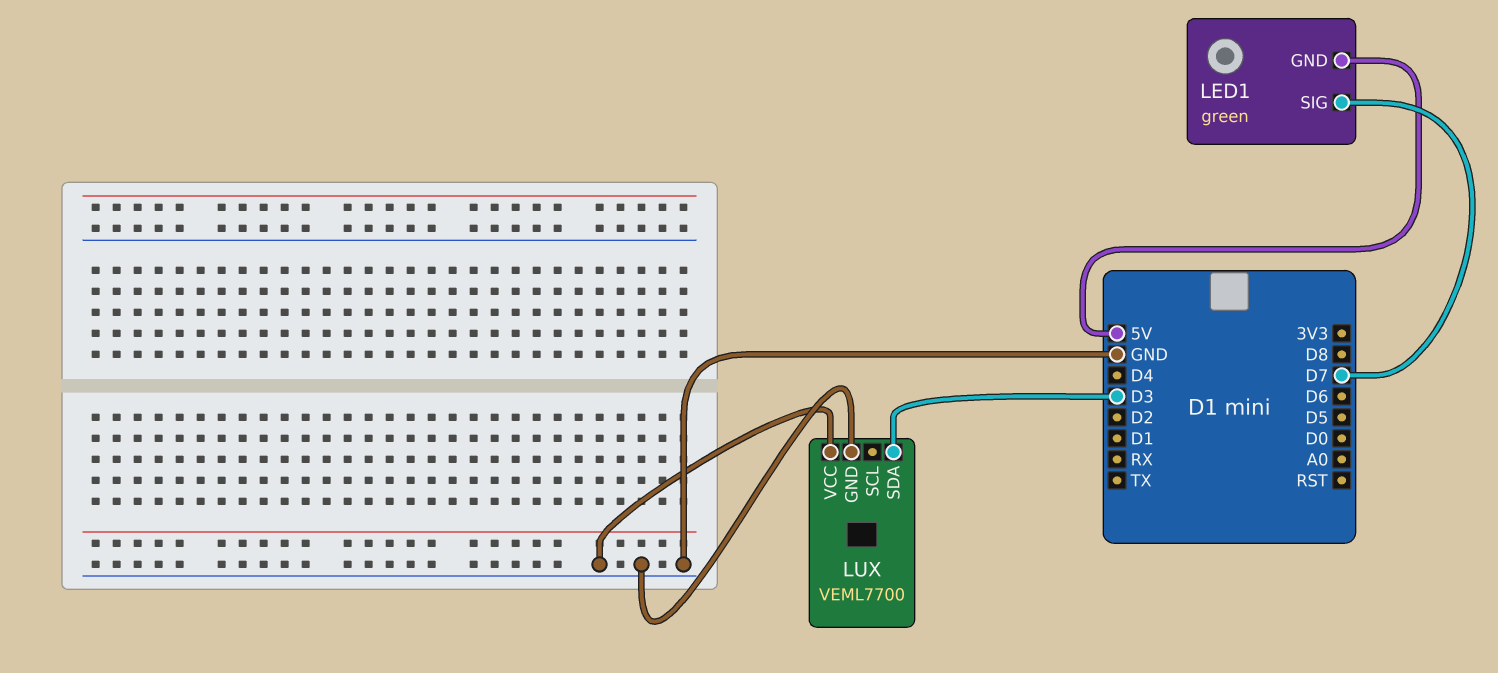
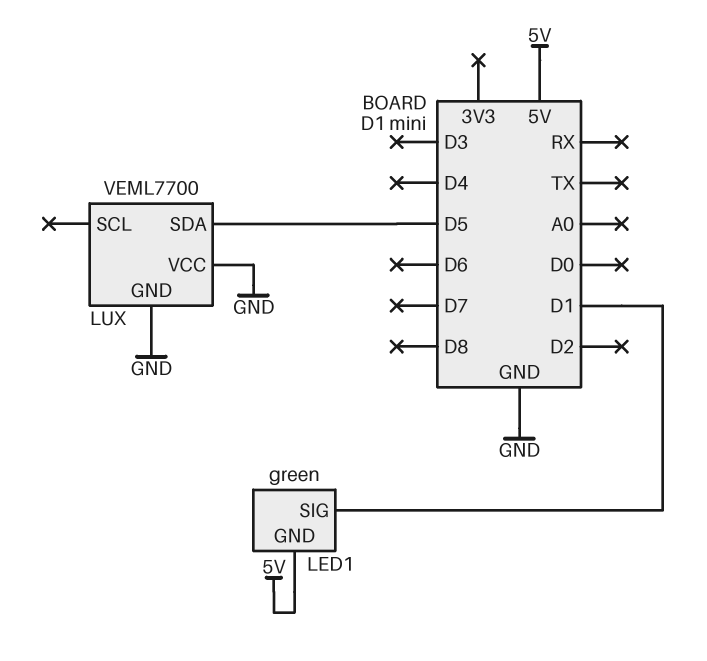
LED1 pin SIG: D7 -> D1
LUX pin SDA: D3 -> D5

